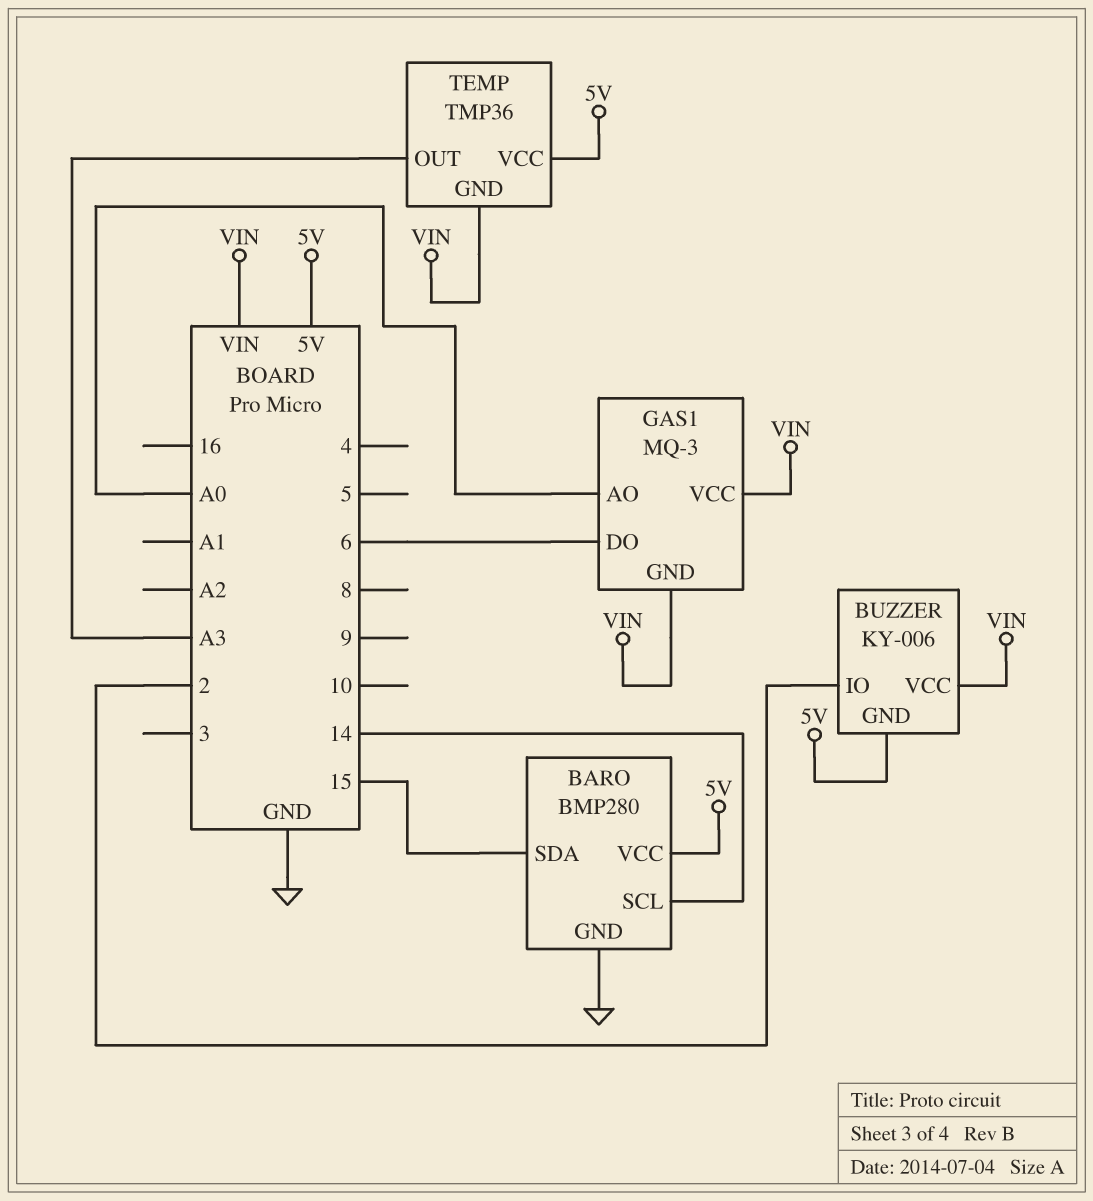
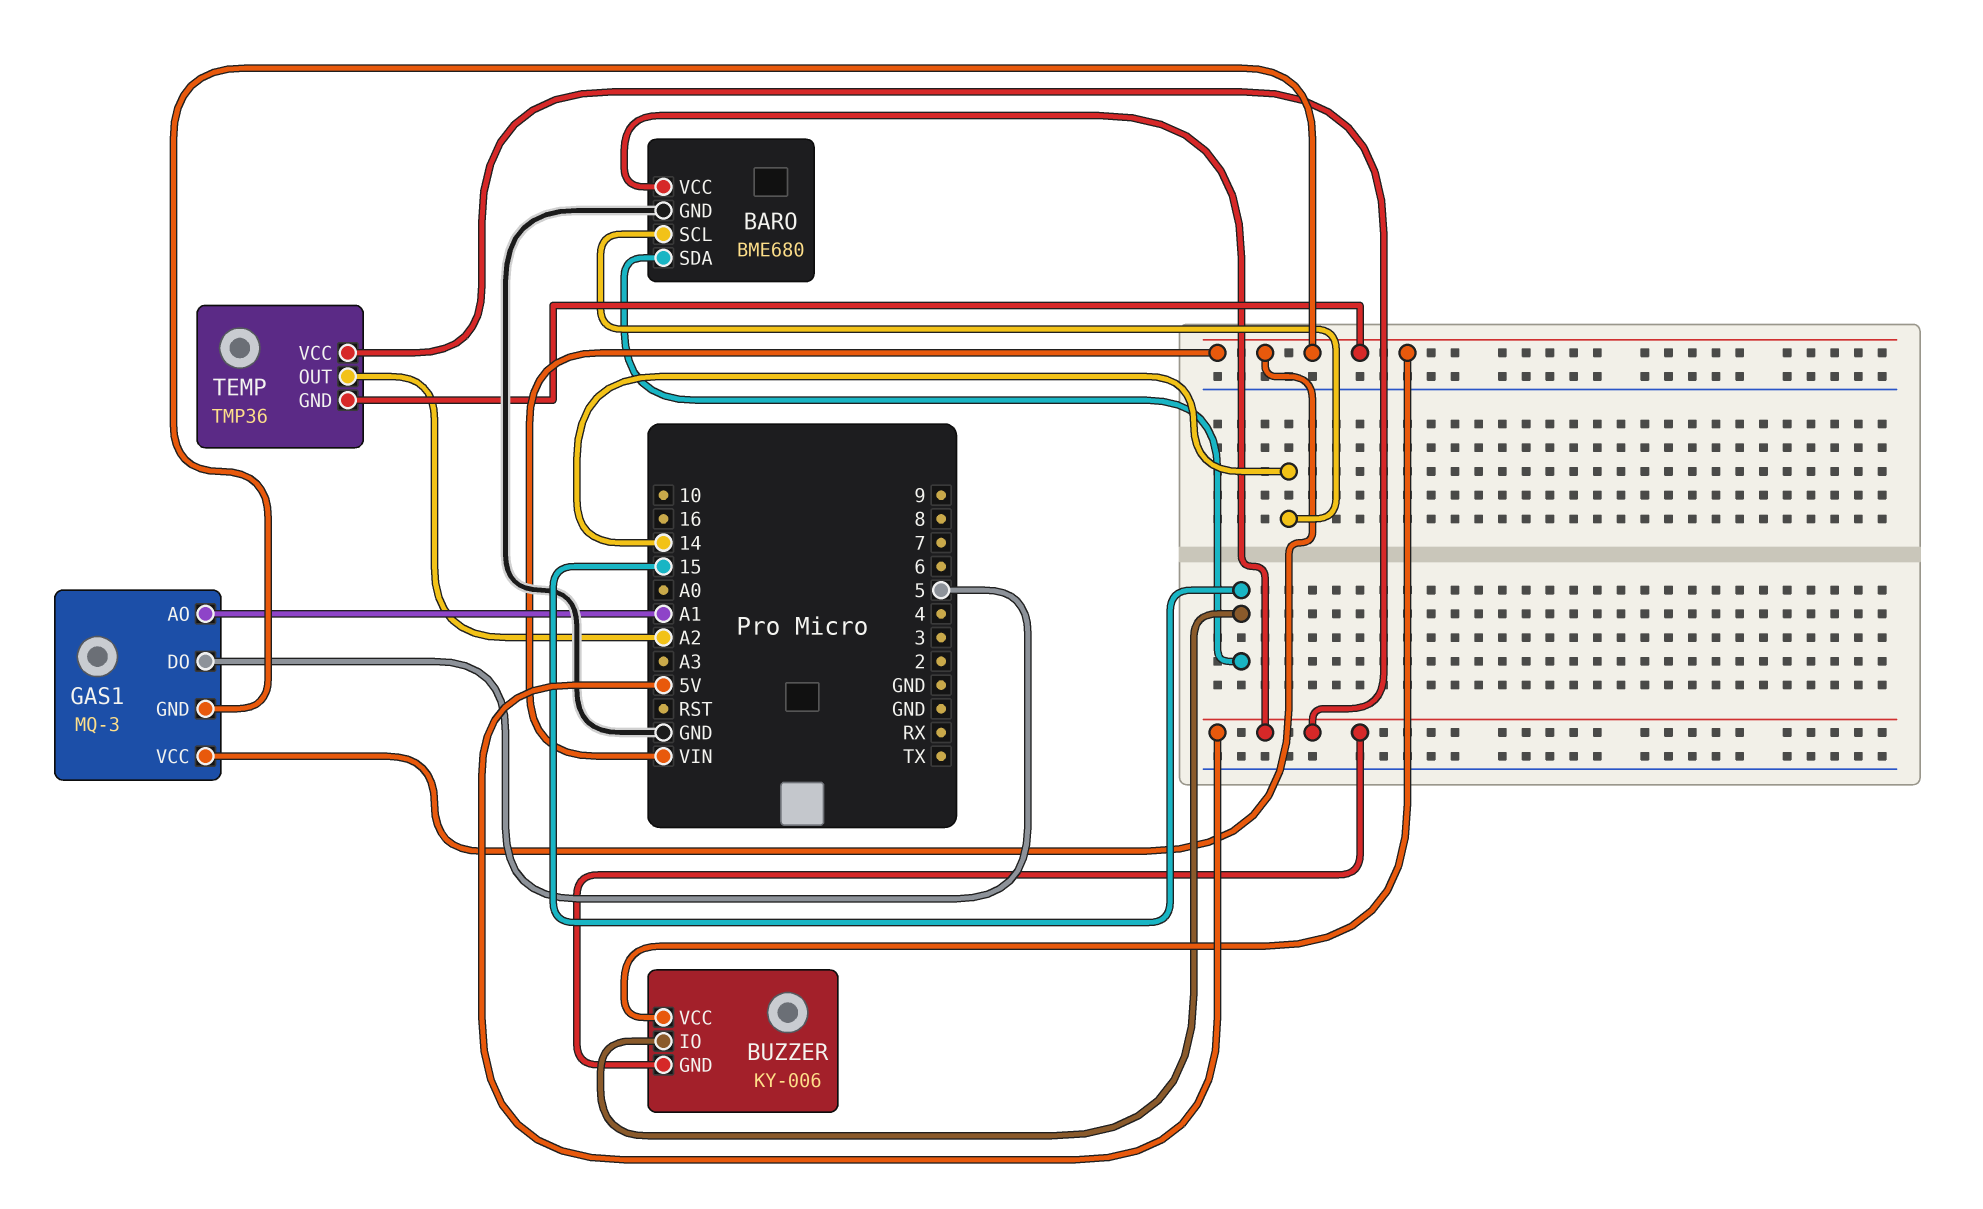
BARO: BMP280 -> BME680
BUZZER pin IO: 2 -> 15
GAS1 pin AO: A0 -> A1
GAS1 pin DO: 6 -> 5
TEMP pin OUT: A3 -> A2

